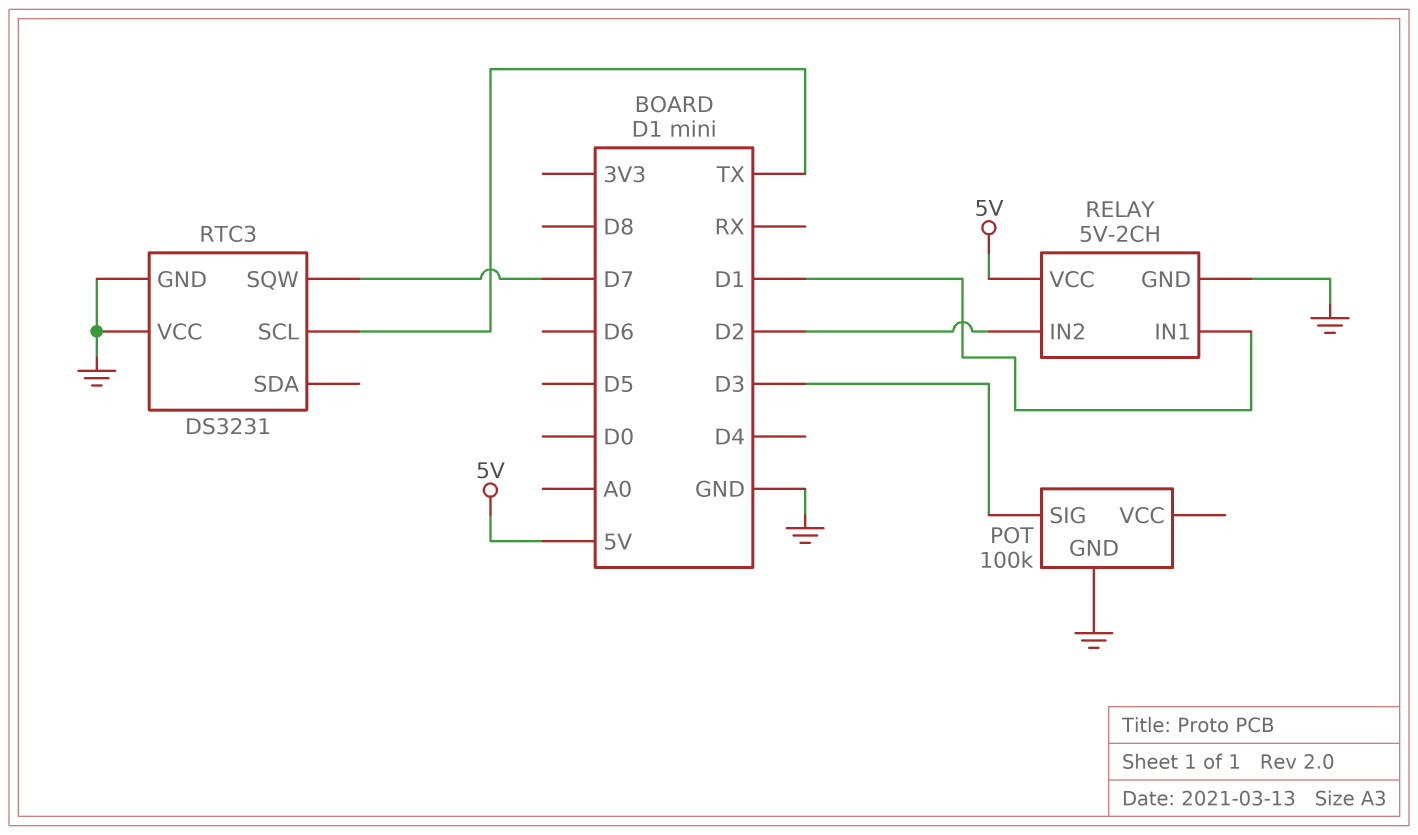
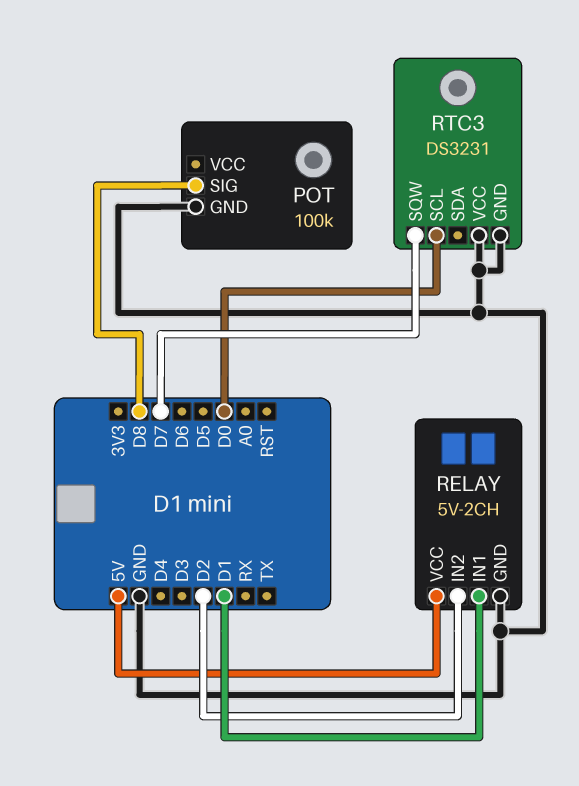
POT pin SIG: D3 -> D8
RTC3 pin SCL: TX -> D0

